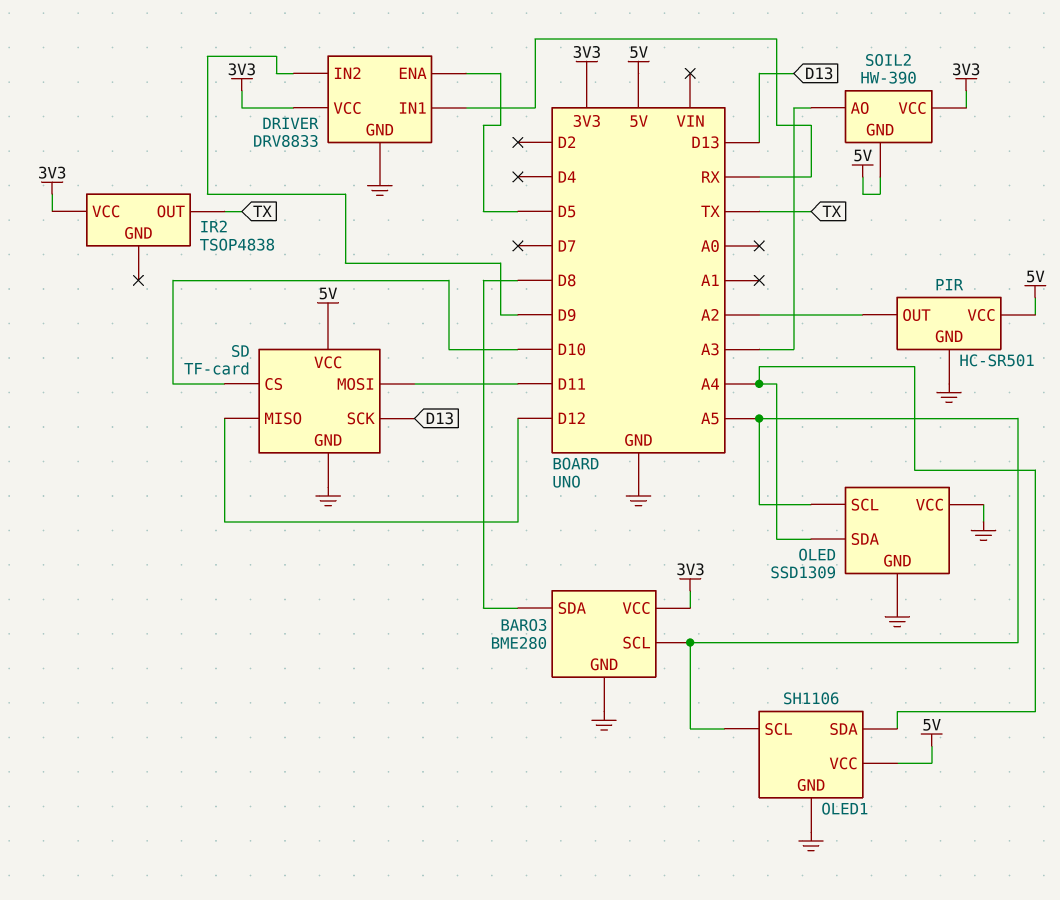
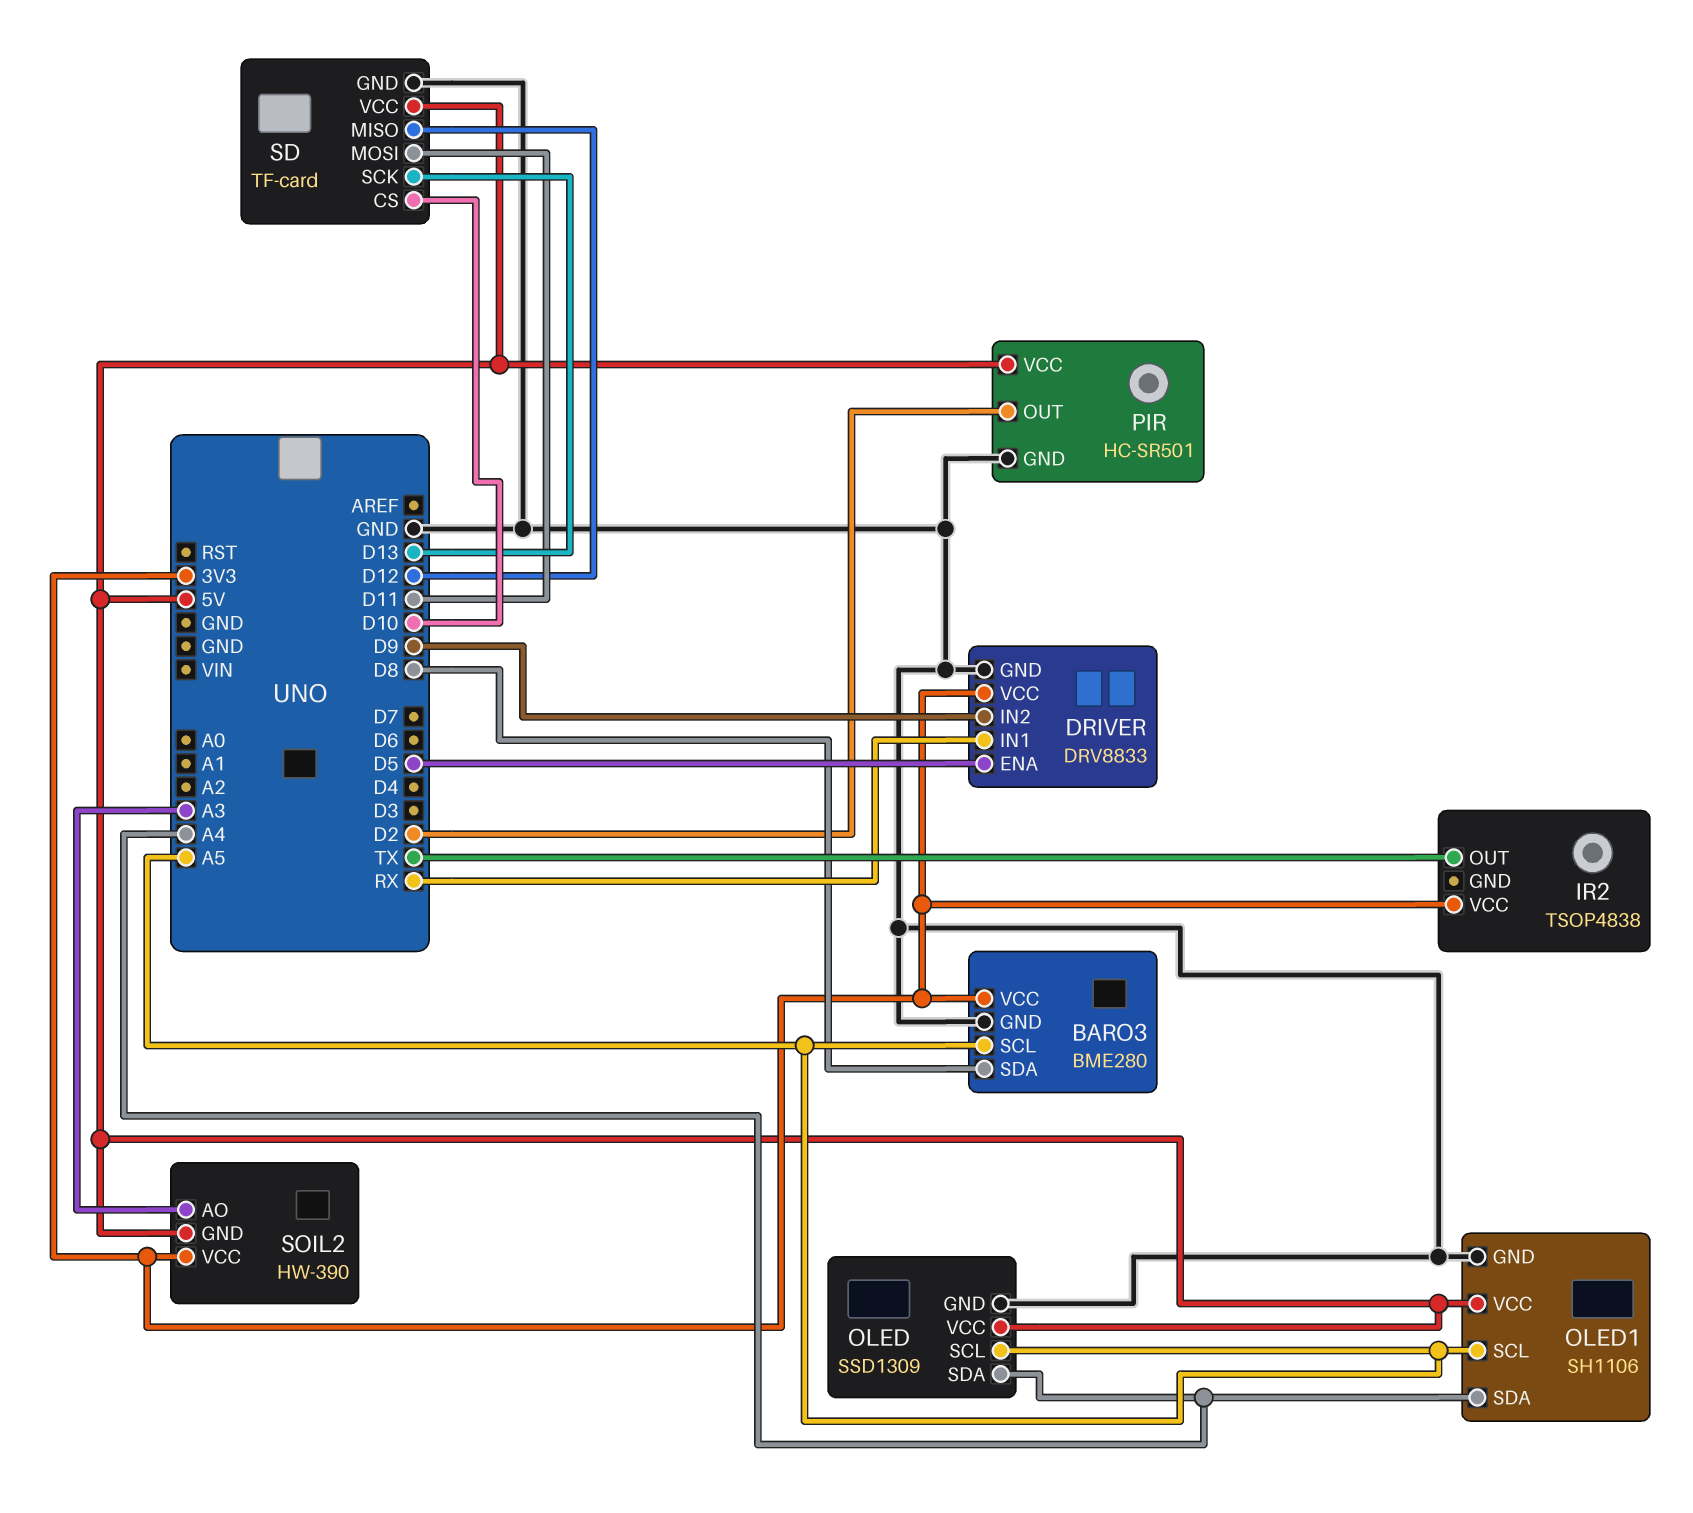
OLED pin VCC: GND -> 5V
PIR pin OUT: A2 -> D2

